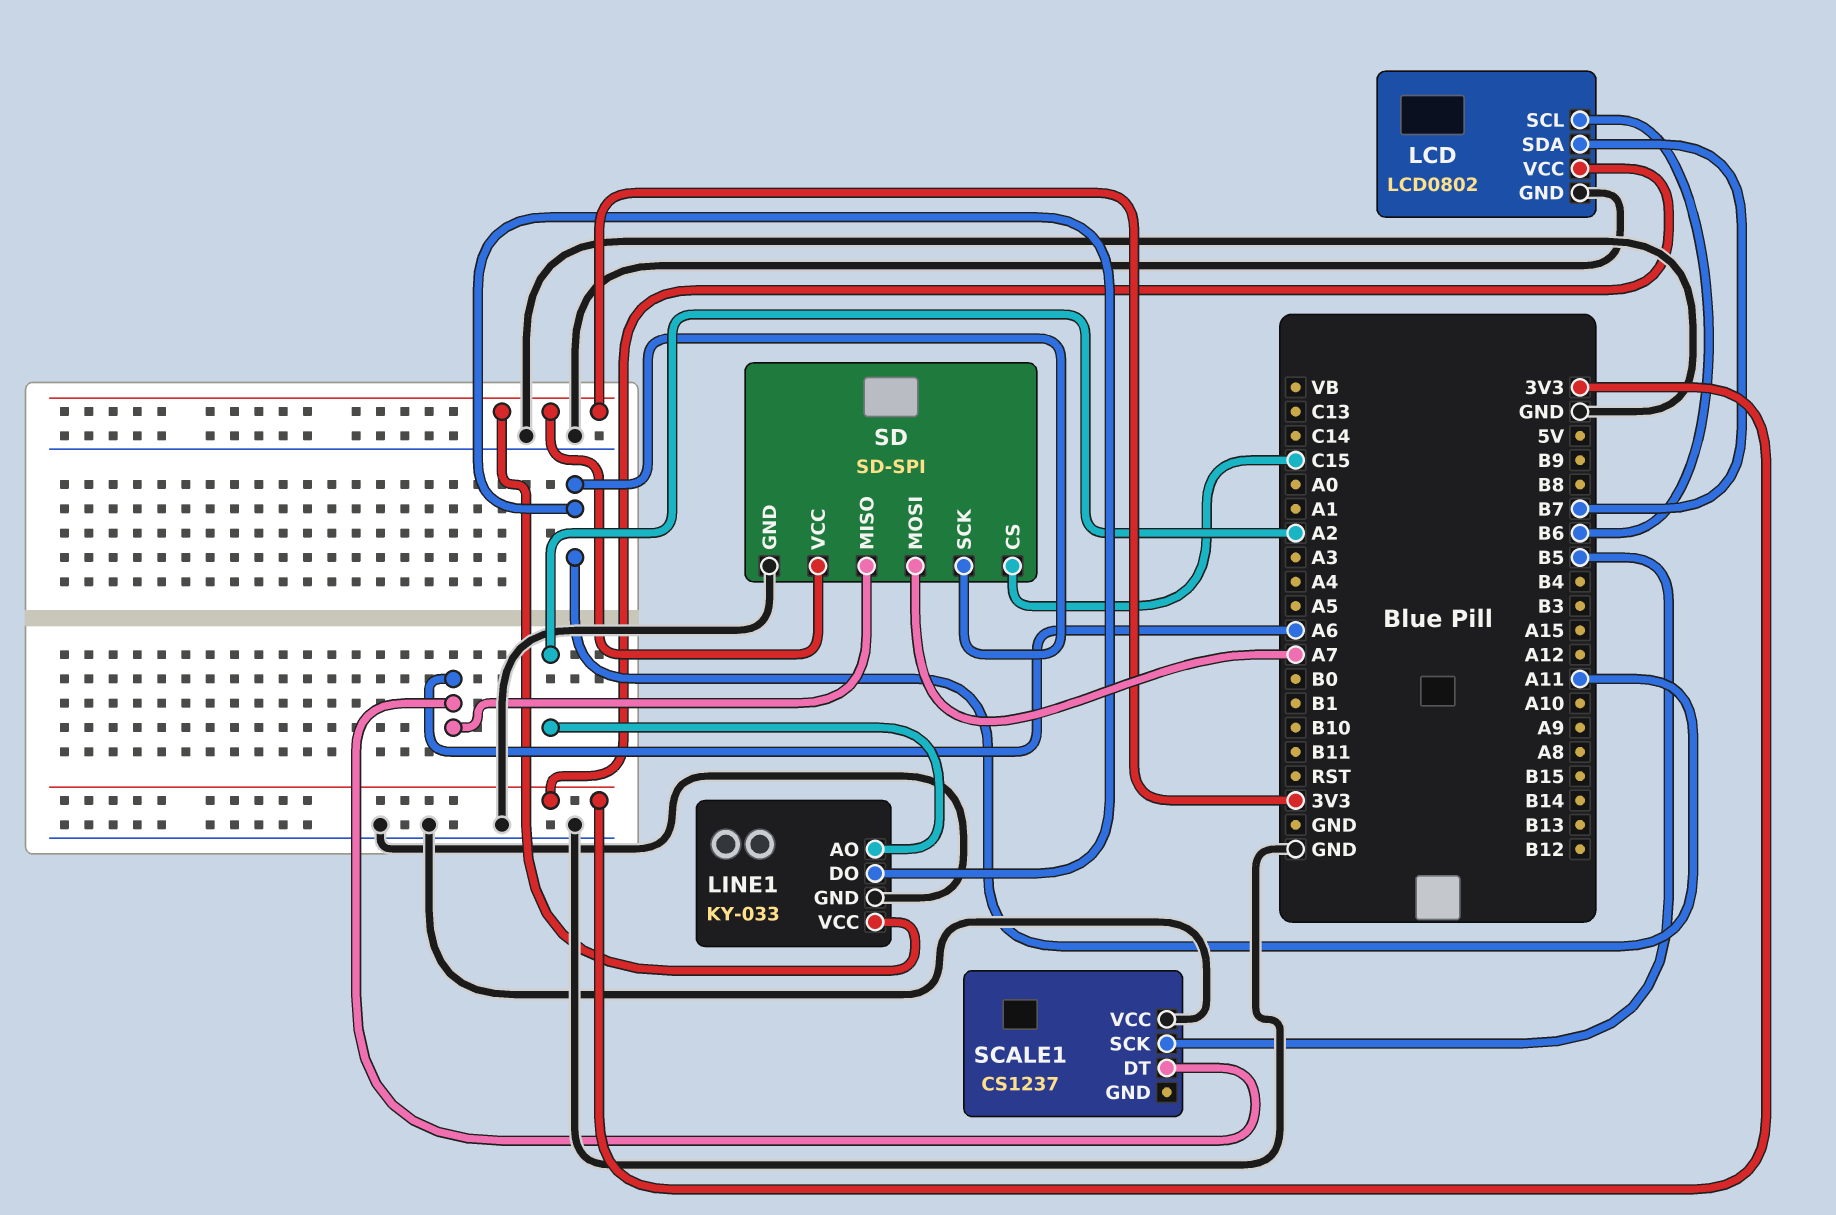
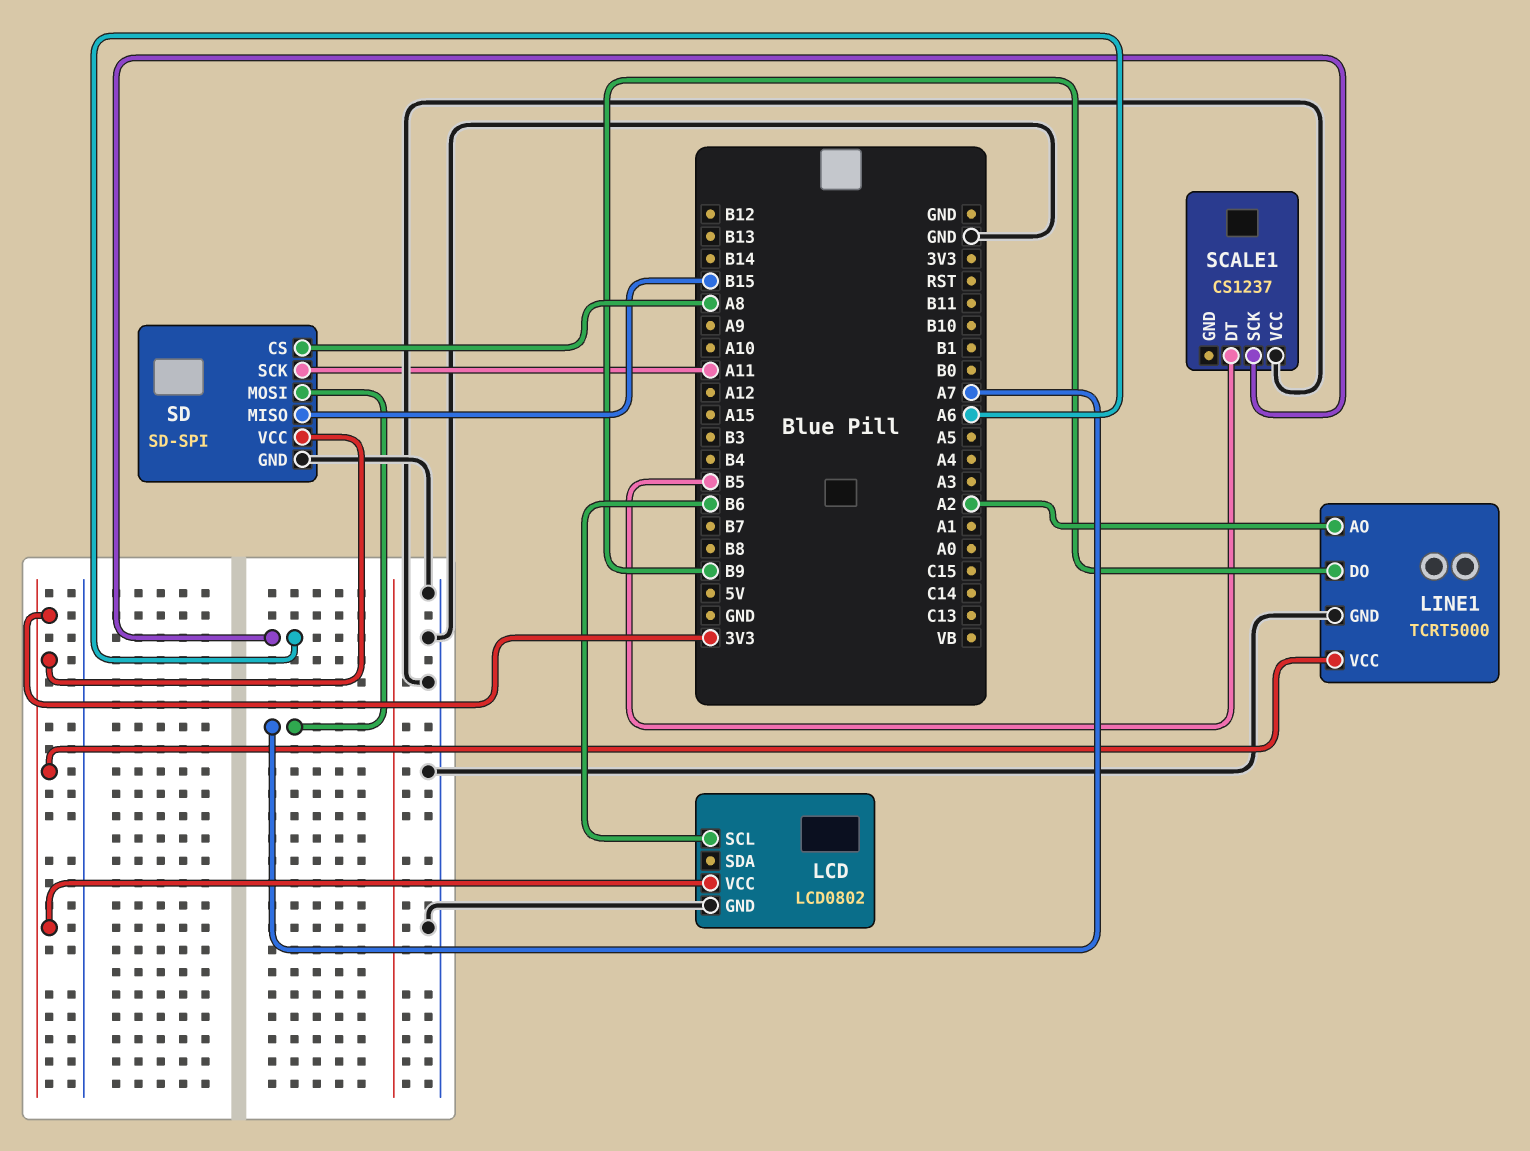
LCD pin SDA: B7 -> none
LINE1: KY-033 -> TCRT5000
LINE1 pin DO: A11 -> B9
SCALE1 pin DT: A6 -> B5
SCALE1 pin SCK: B5 -> A6
SD pin CS: C15 -> A8
SD pin MISO: A6 -> B15

